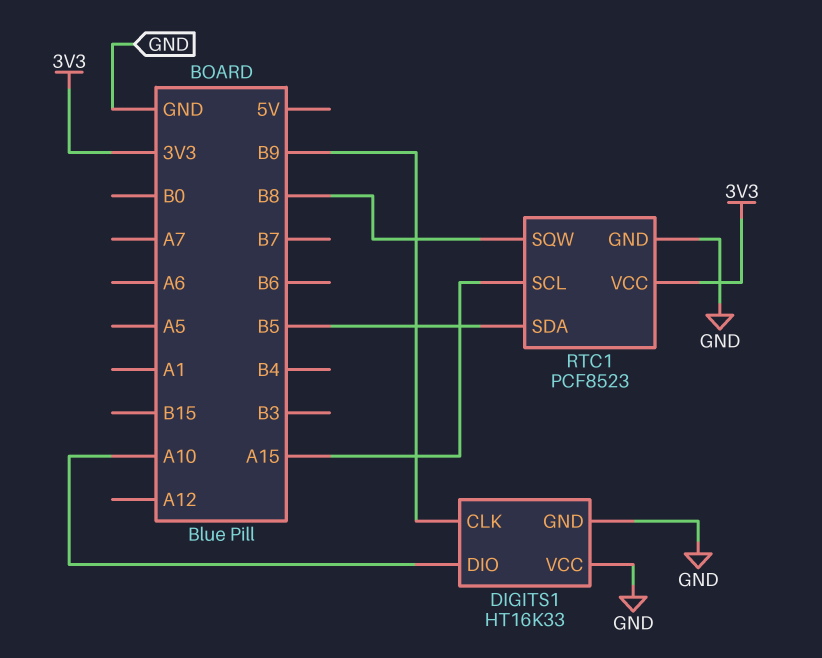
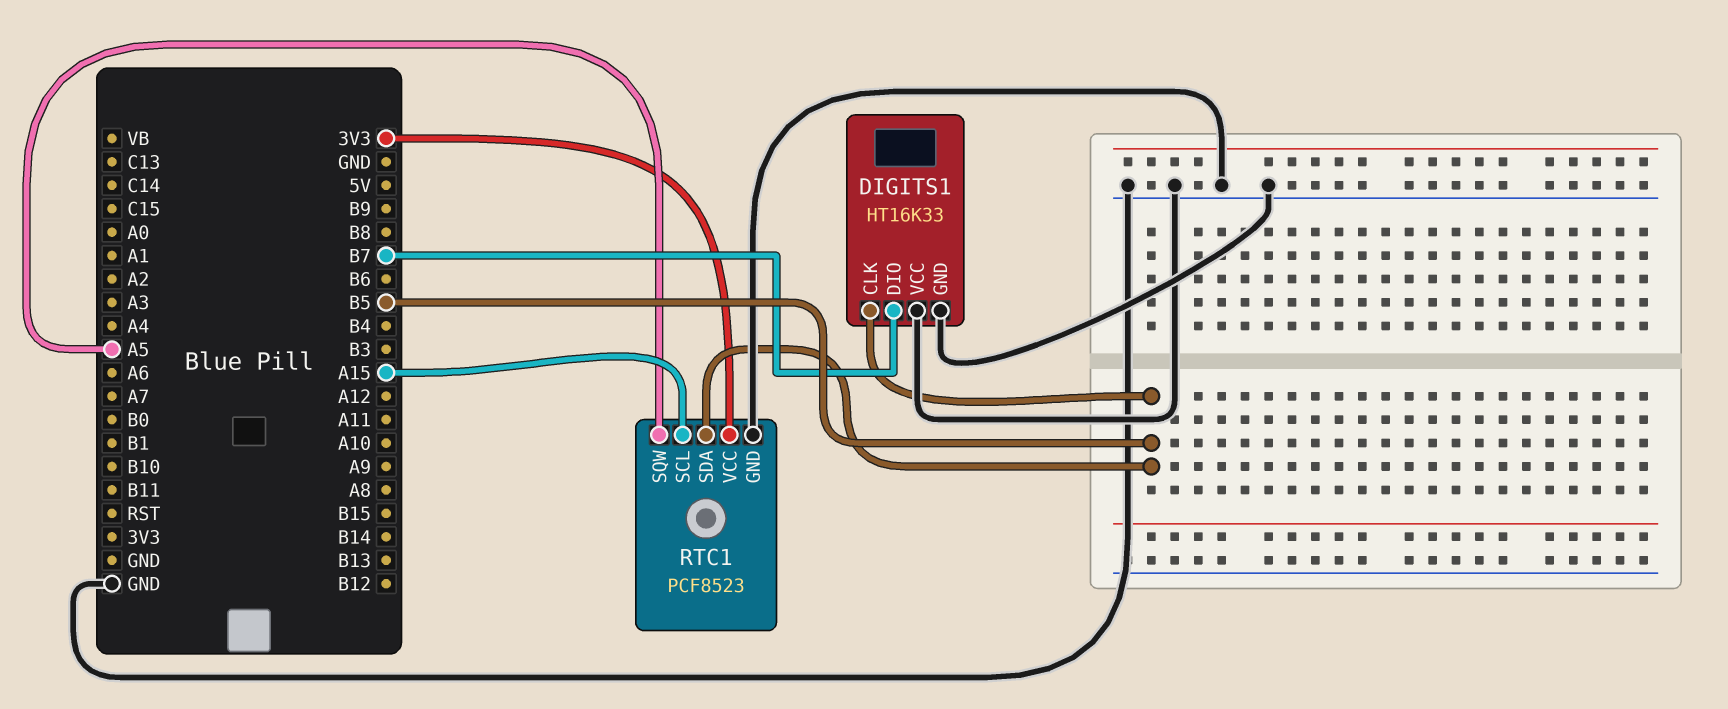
DIGITS1 pin CLK: B9 -> B5
DIGITS1 pin DIO: A10 -> B7
RTC1 pin SQW: B8 -> A5

